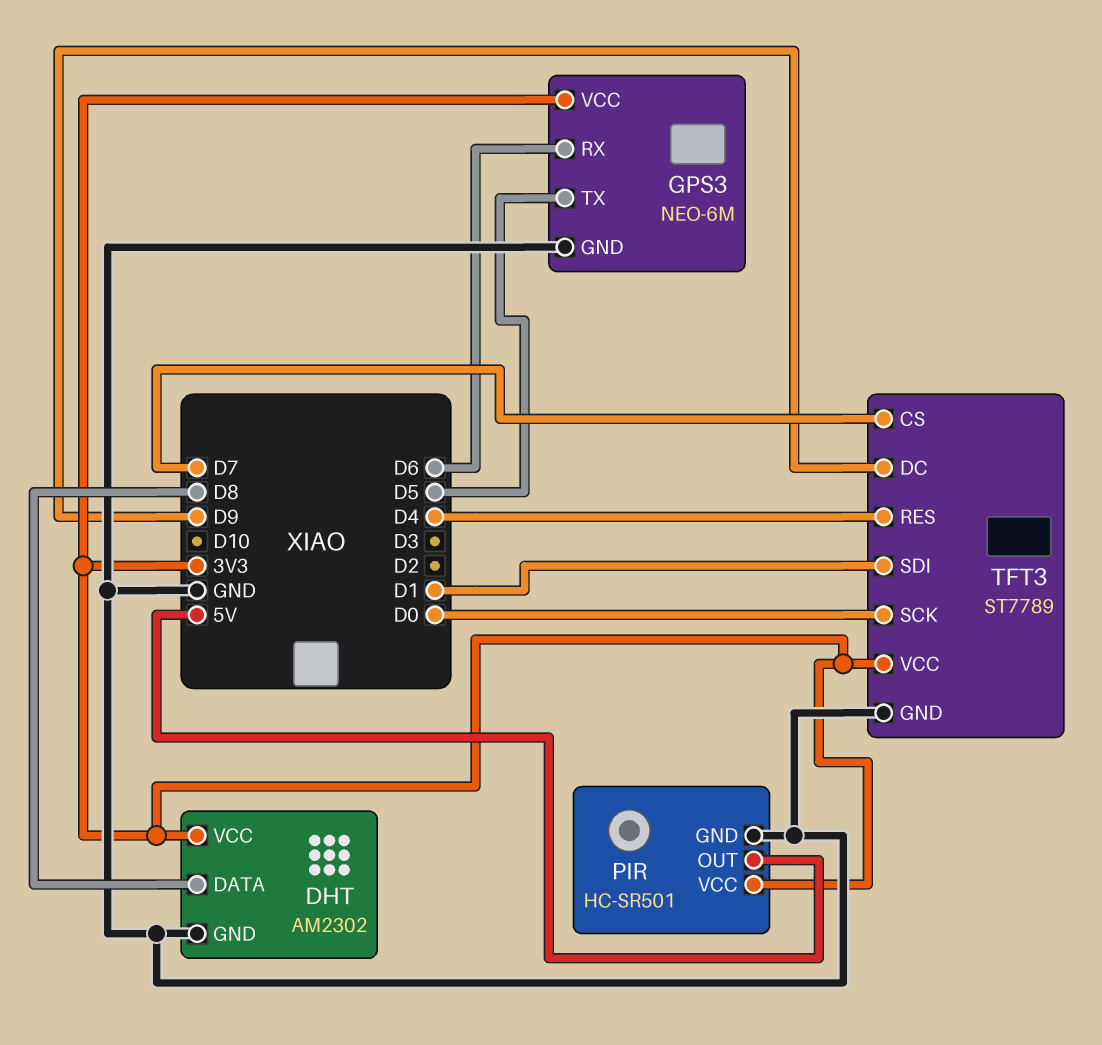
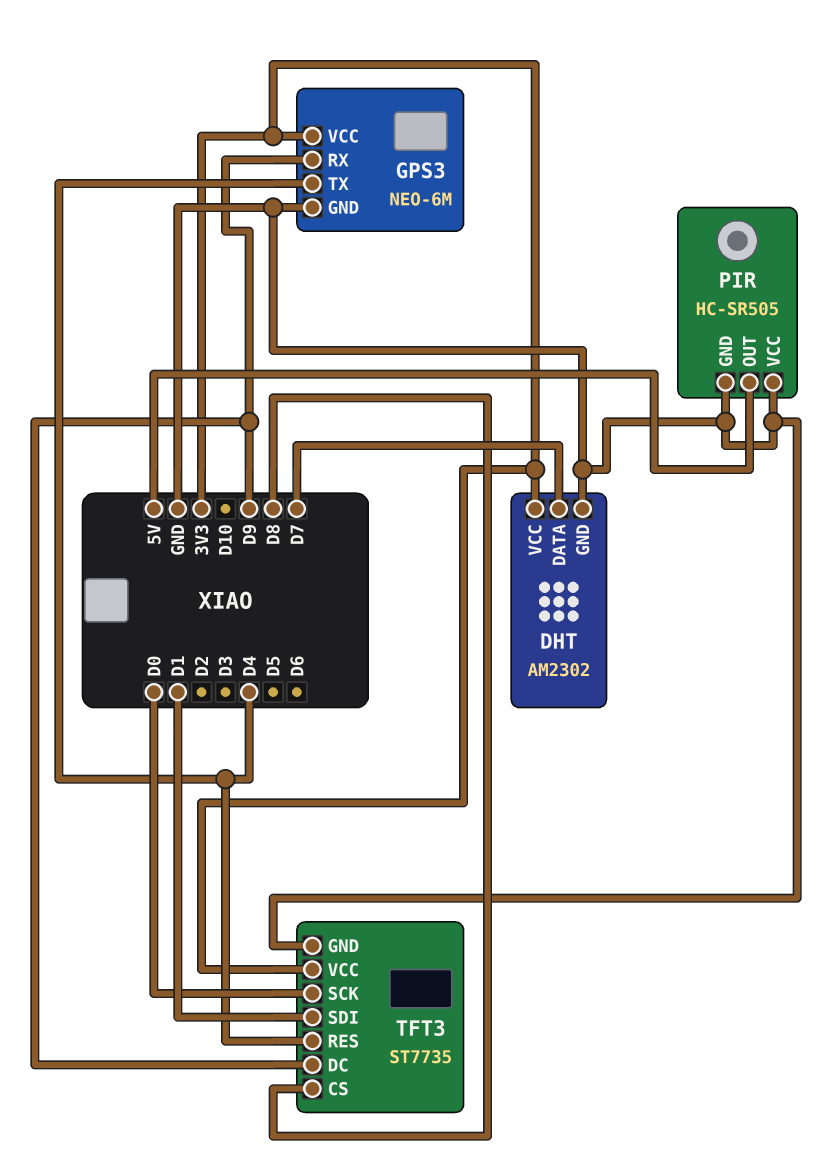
DHT pin DATA: D8 -> D7
GPS3 pin RX: D6 -> D9
GPS3 pin TX: D5 -> D4
PIR: HC-SR501 -> HC-SR505
PIR pin VCC: 3V3 -> GND
TFT3: ST7789 -> ST7735
TFT3 pin CS: D7 -> D8

